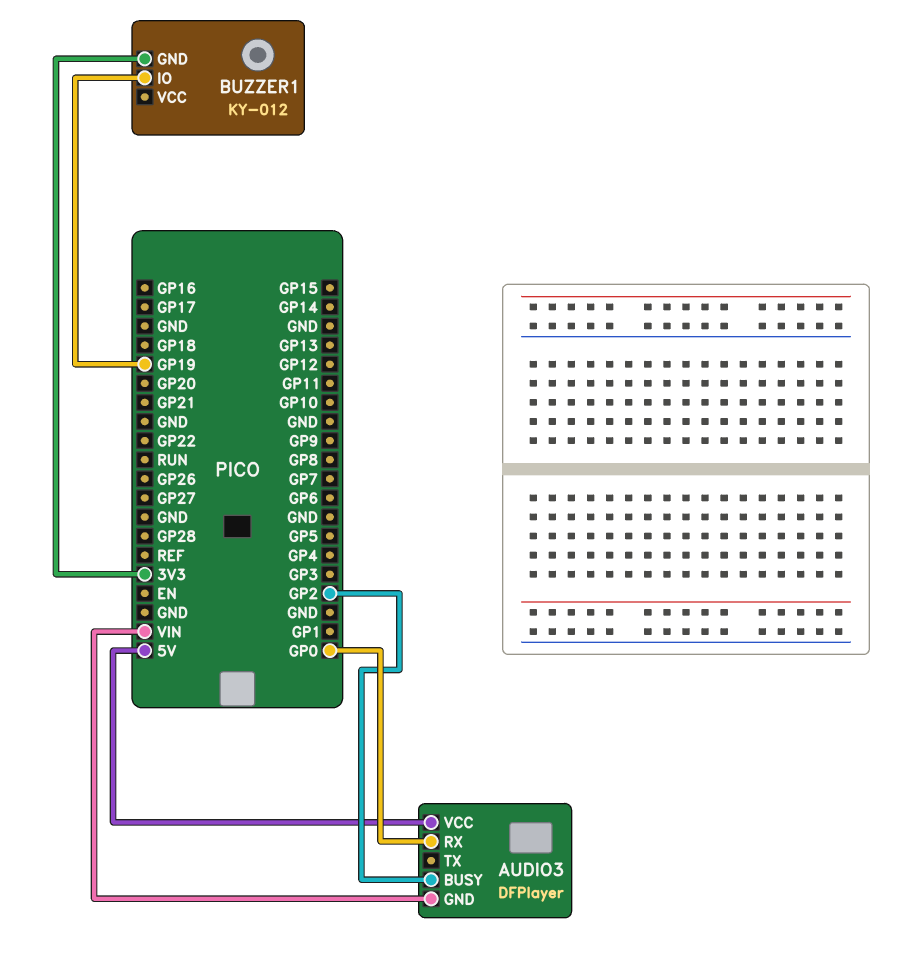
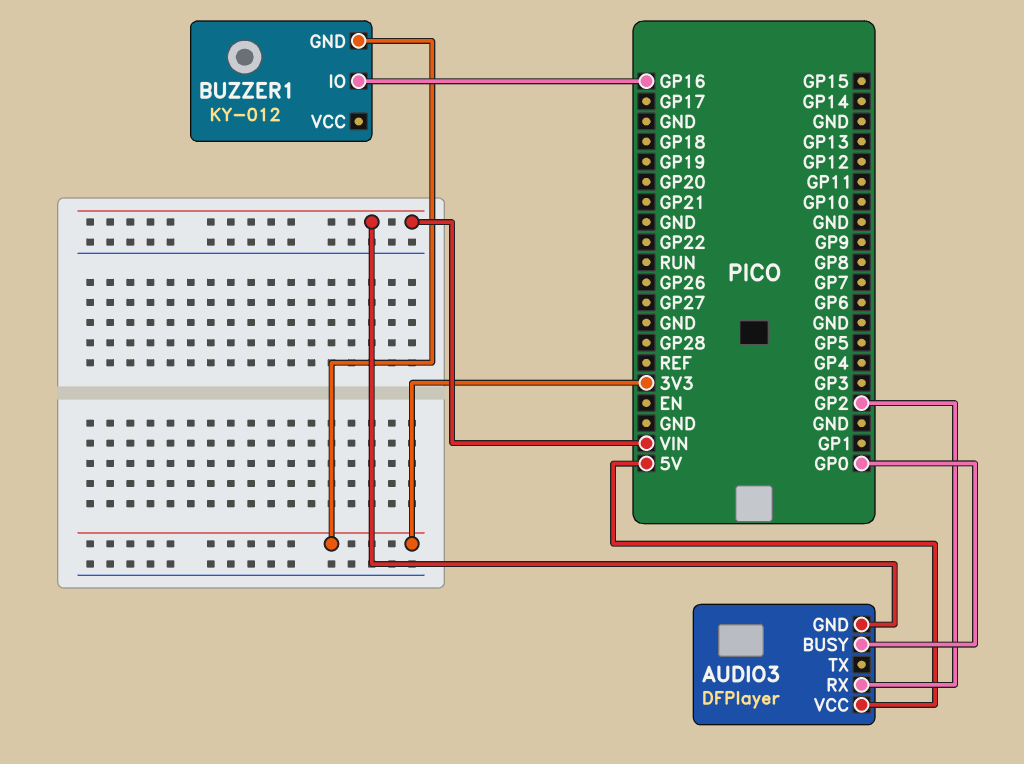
AUDIO3 pin BUSY: GP2 -> GP0
AUDIO3 pin RX: GP0 -> GP2
BUZZER1 pin IO: GP19 -> GP16

